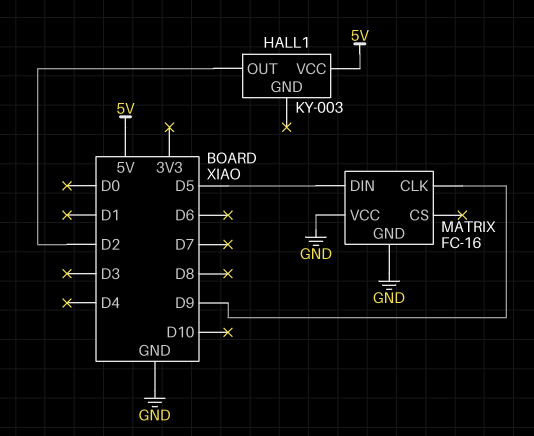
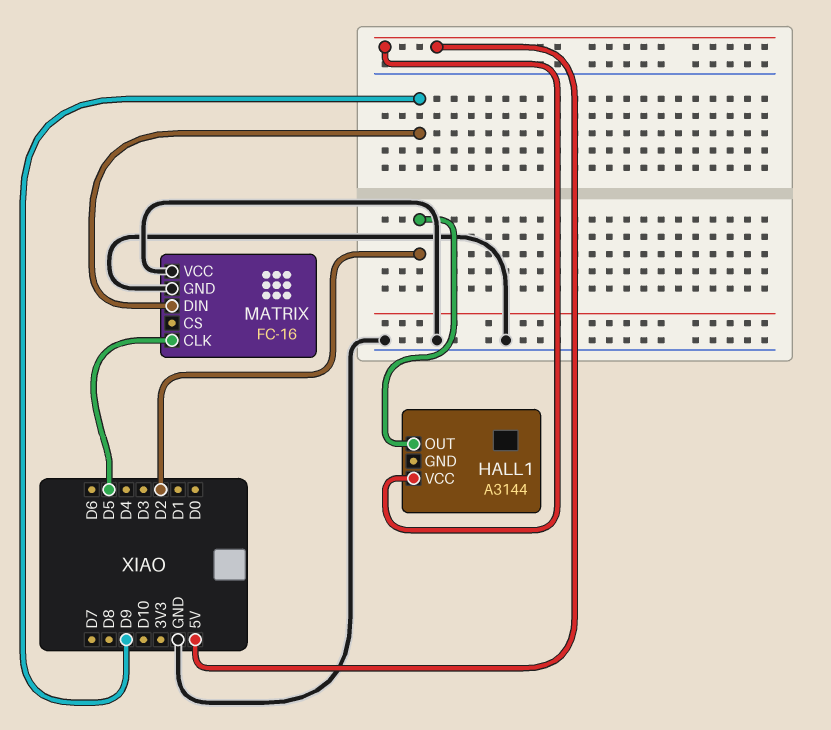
HALL1: KY-003 -> A3144
MATRIX pin CLK: D9 -> D5
MATRIX pin DIN: D5 -> D9

